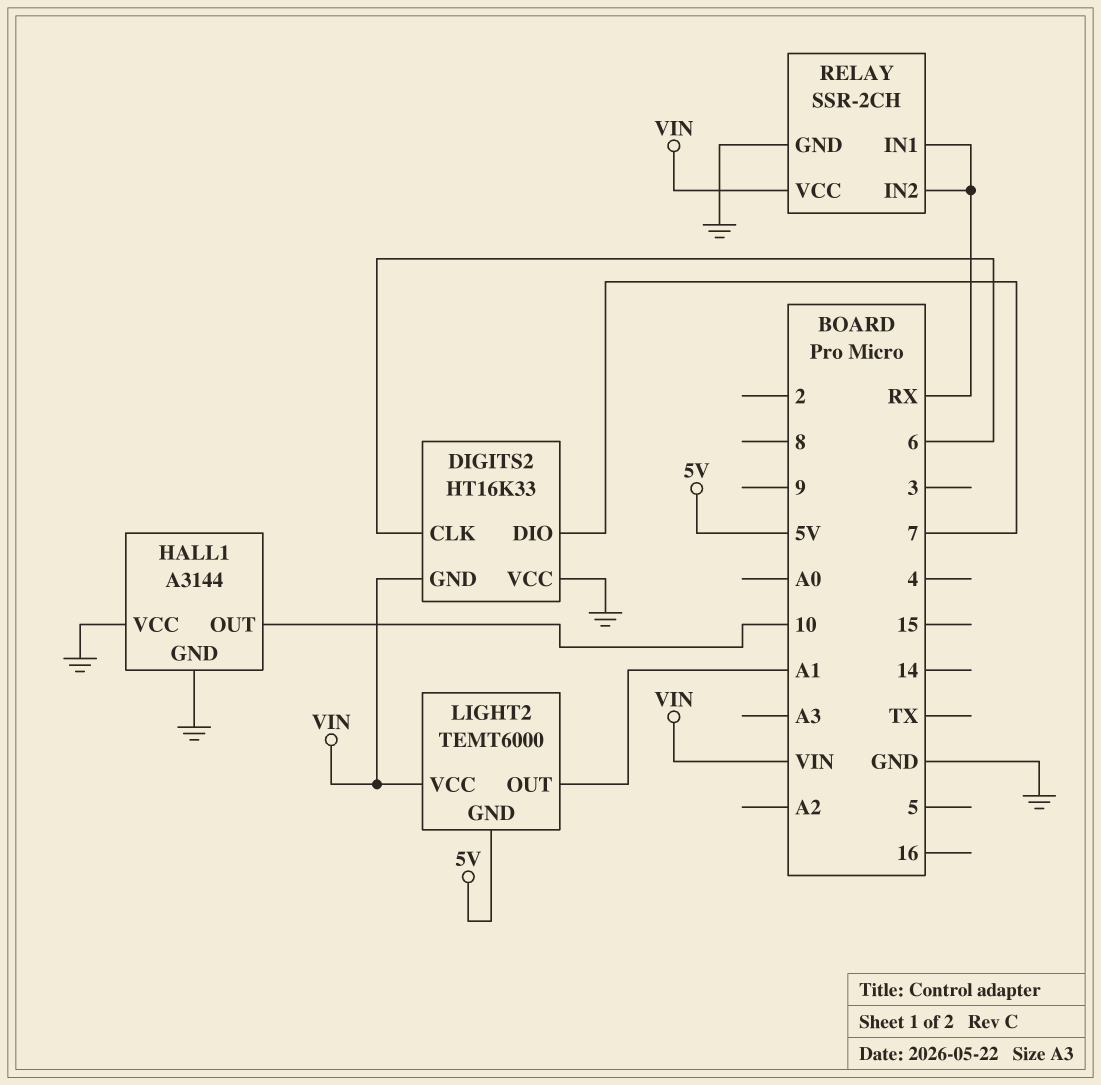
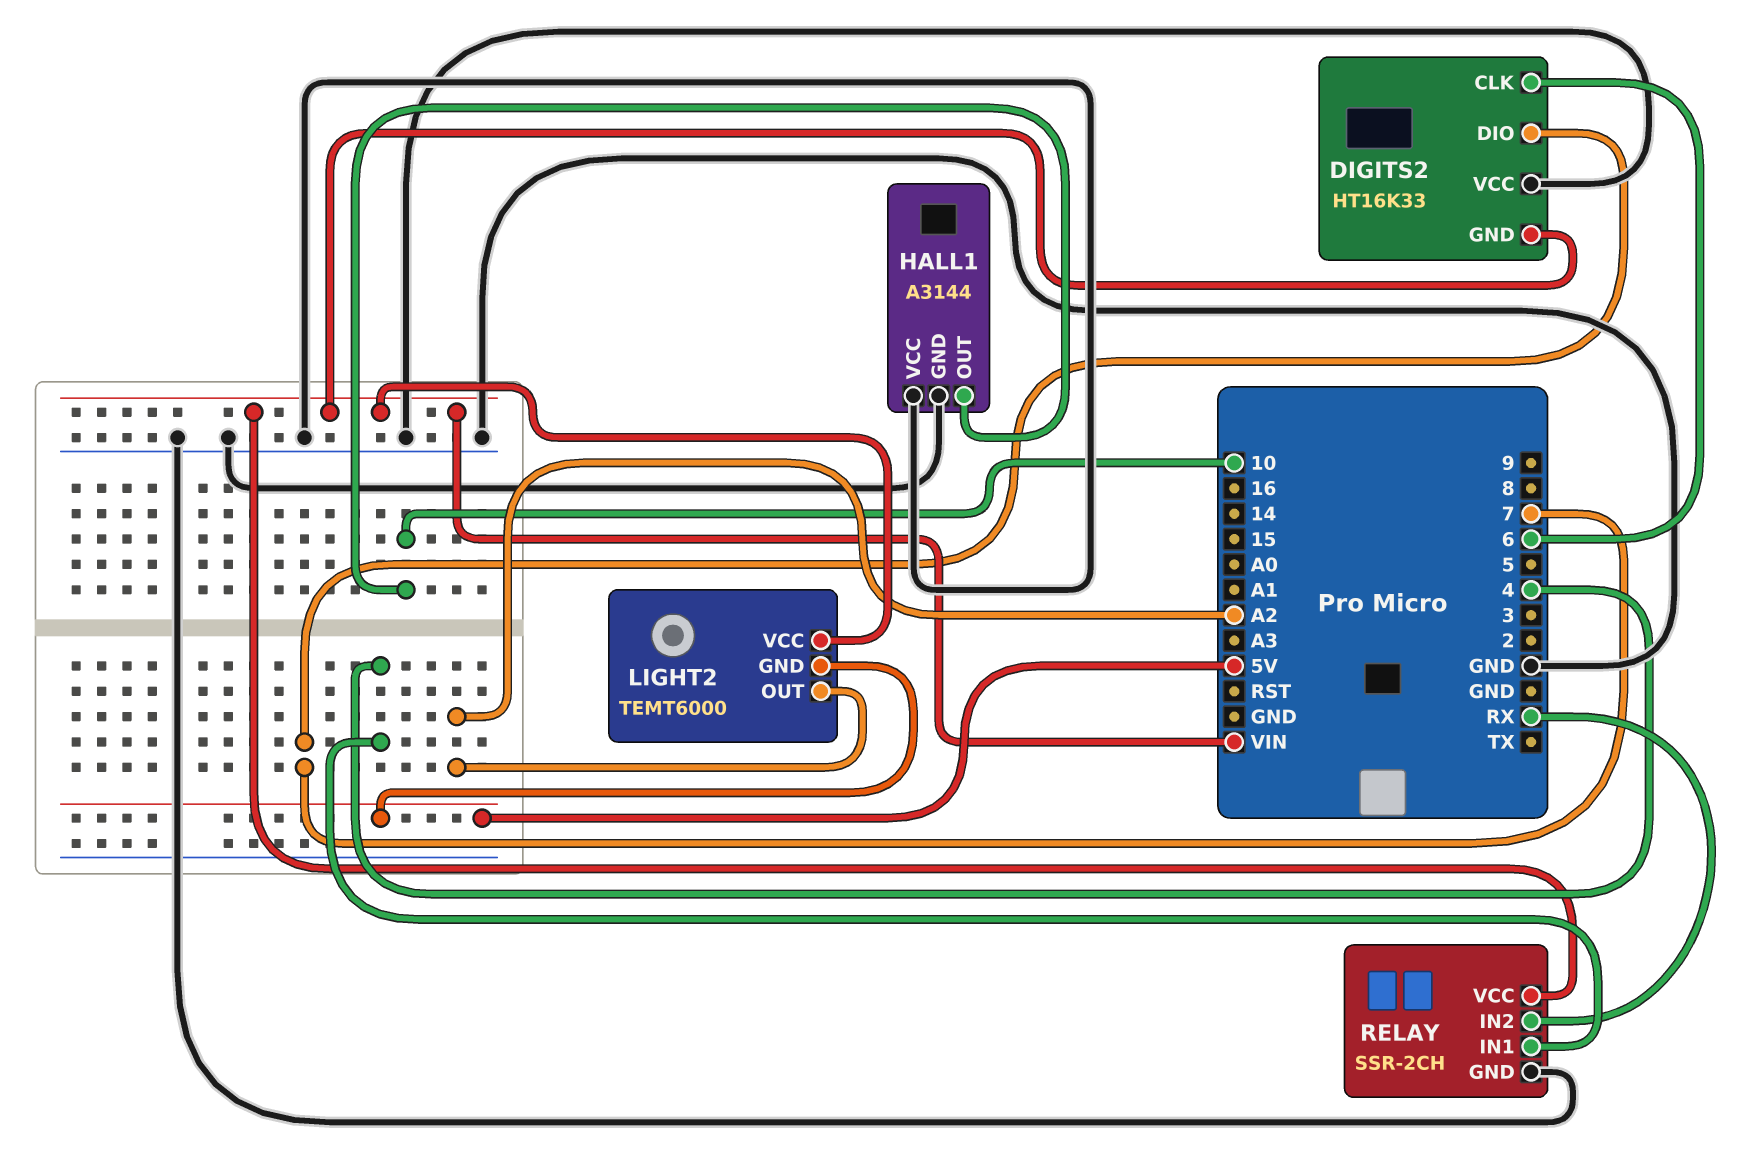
LIGHT2 pin OUT: A1 -> A2
RELAY pin IN1: RX -> 4

